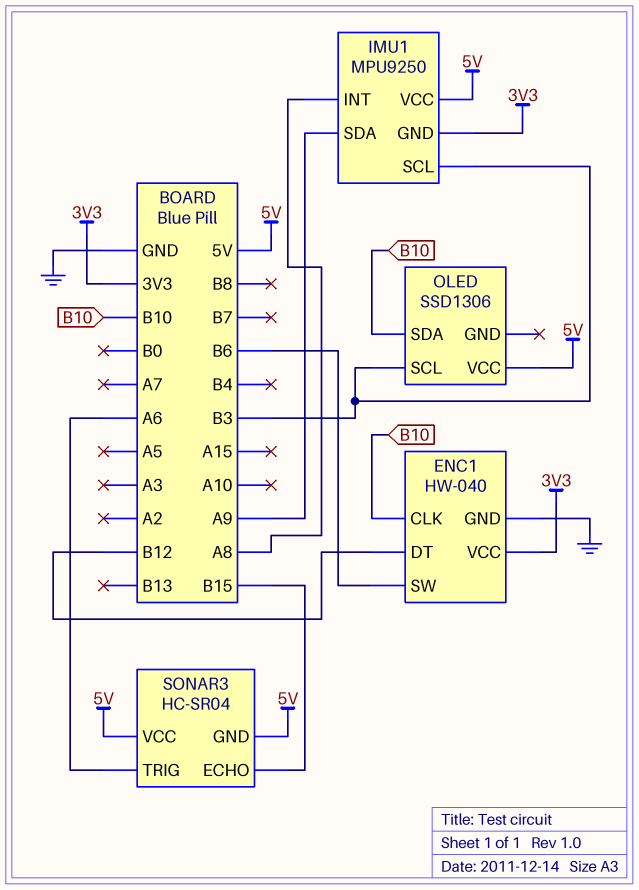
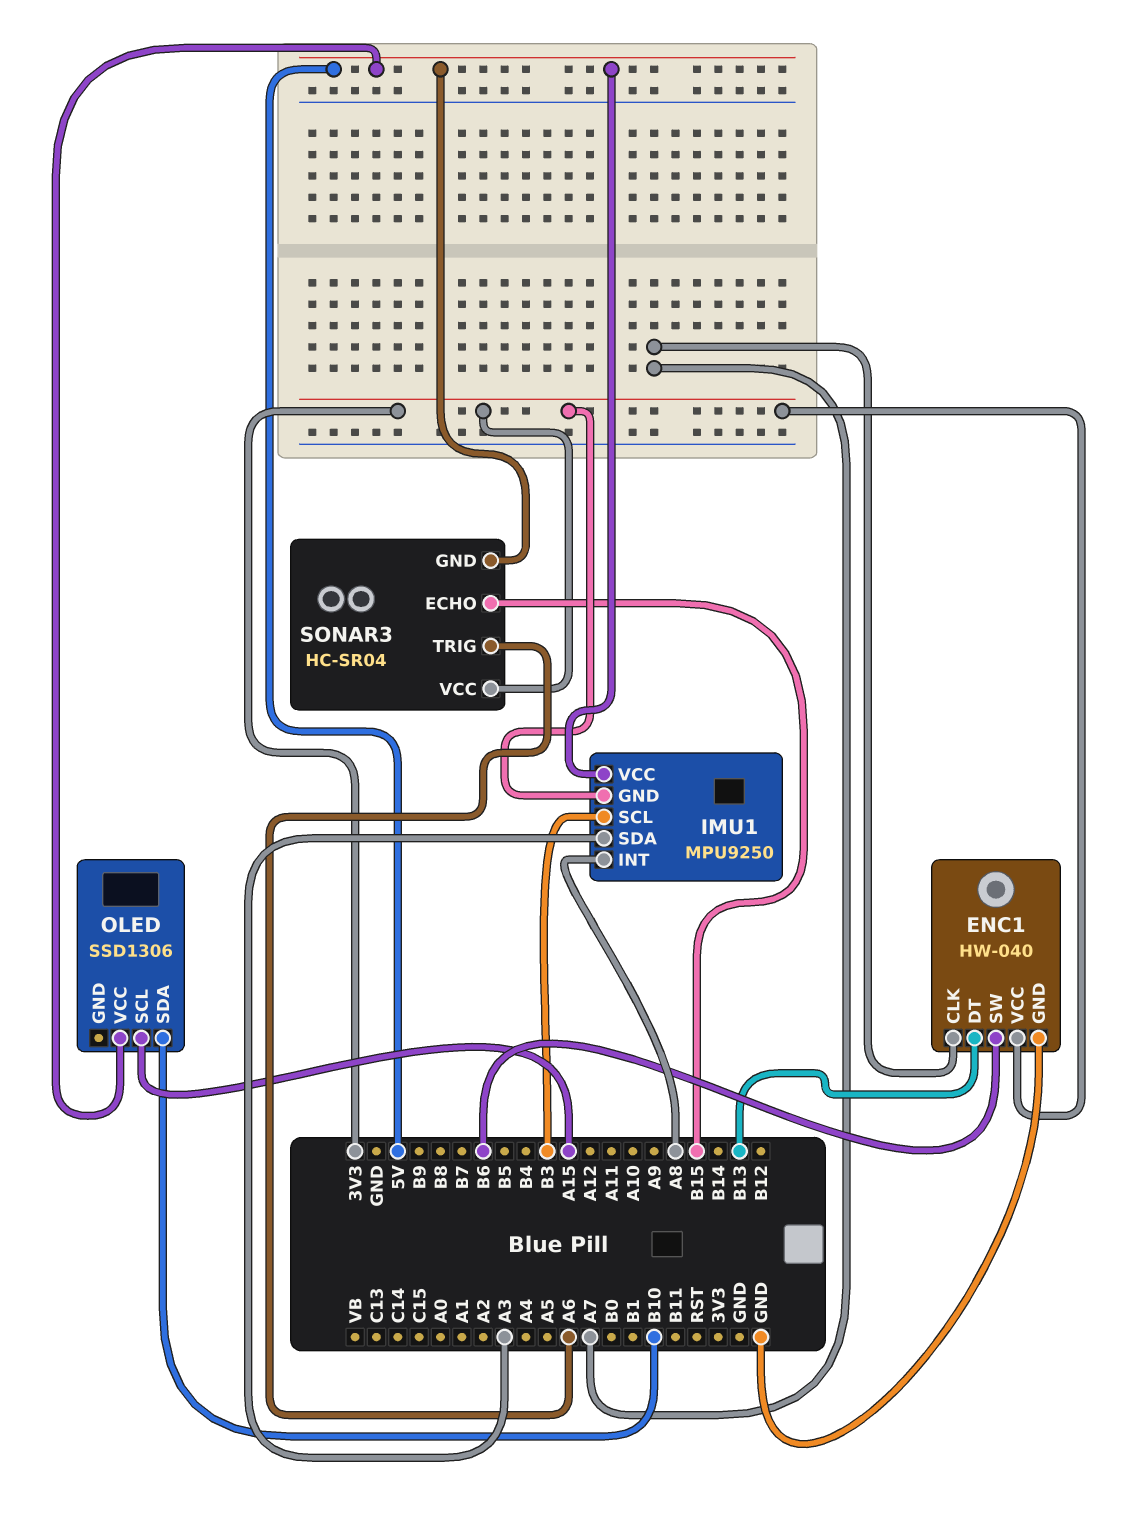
ENC1 pin CLK: B10 -> A7
ENC1 pin DT: B12 -> B13
IMU1 pin SDA: A9 -> A3
OLED pin SCL: B3 -> A15
SONAR3 pin VCC: 5V -> 3V3

